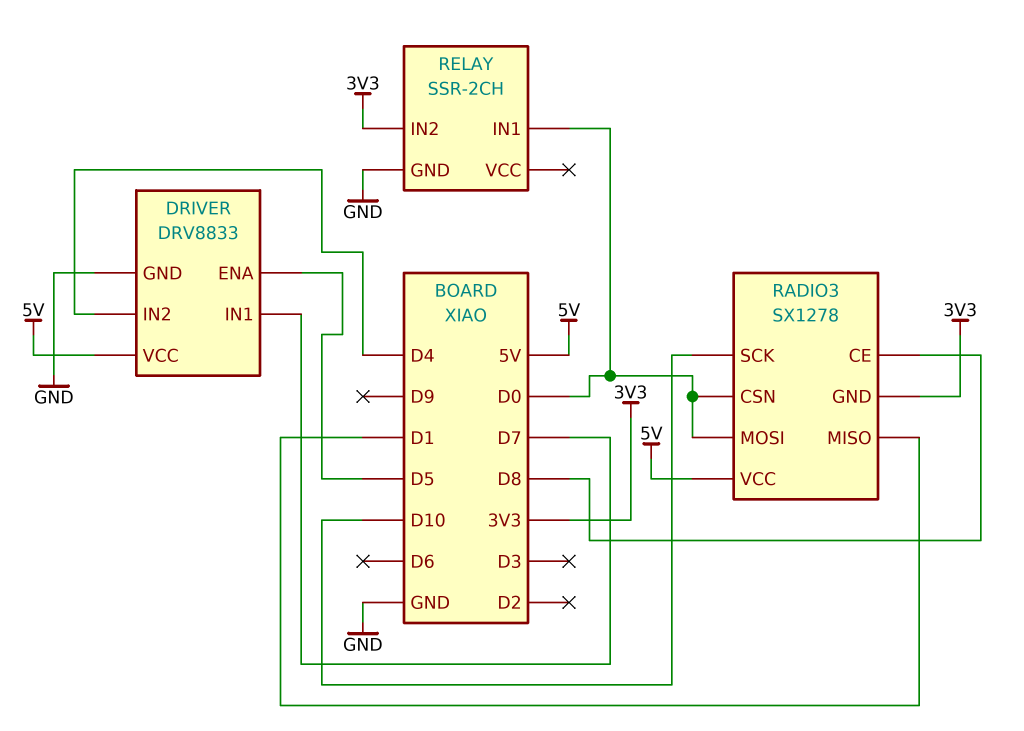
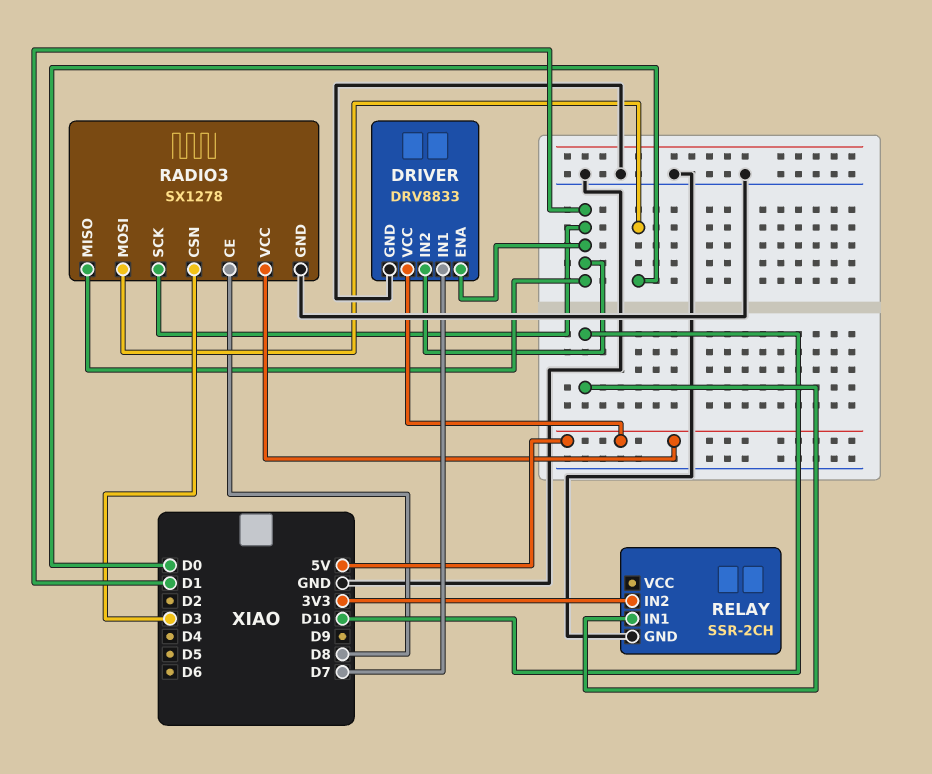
DRIVER pin ENA: D5 -> D1
DRIVER pin IN2: D4 -> D1
RADIO3 pin CSN: D0 -> D3
RADIO3 pin GND: 3V3 -> GND
RADIO3 pin SCK: D10 -> D1
RELAY pin IN1: D0 -> D10

